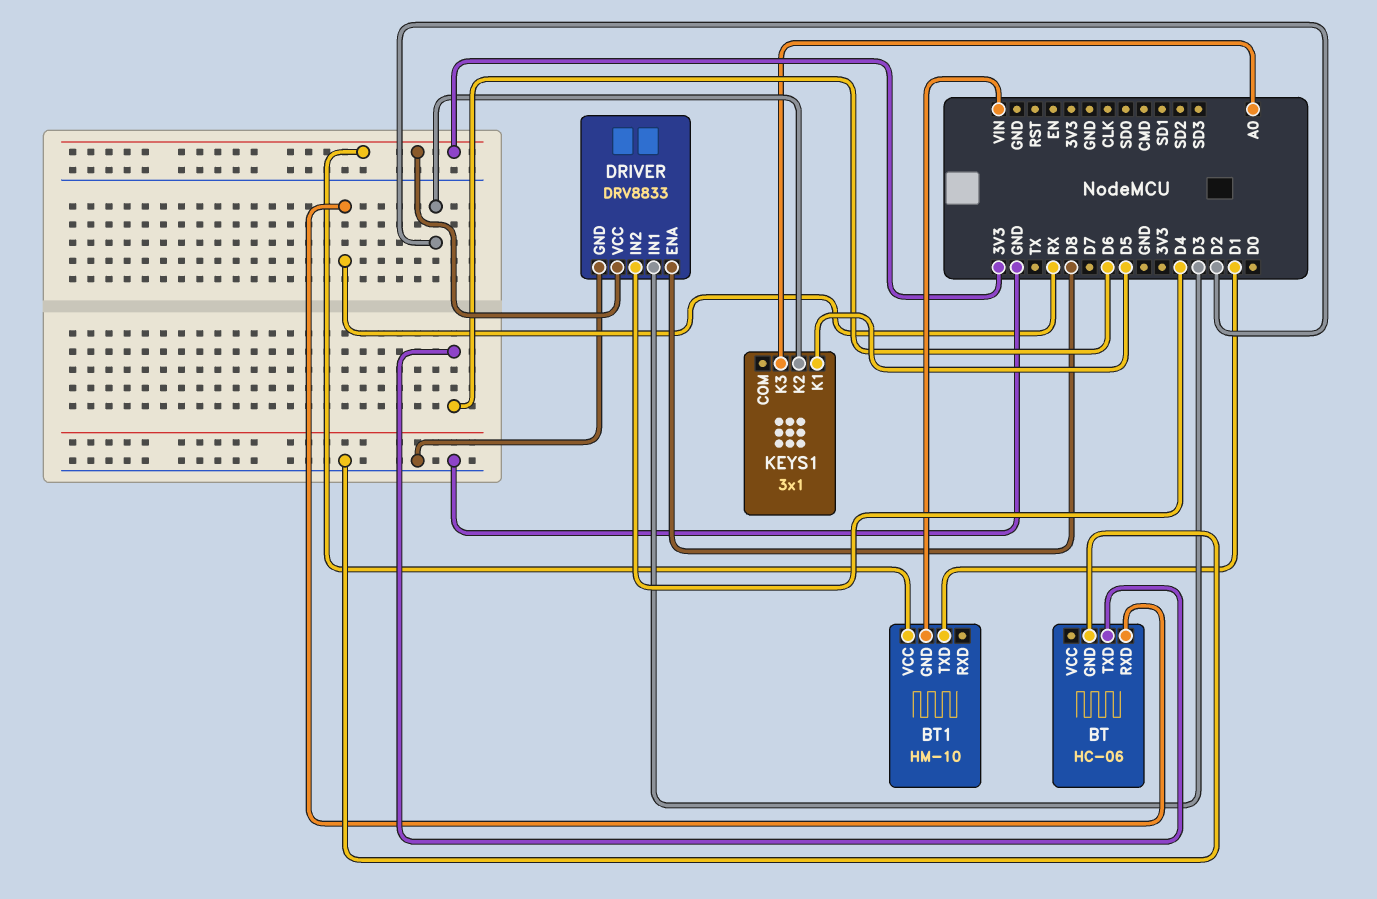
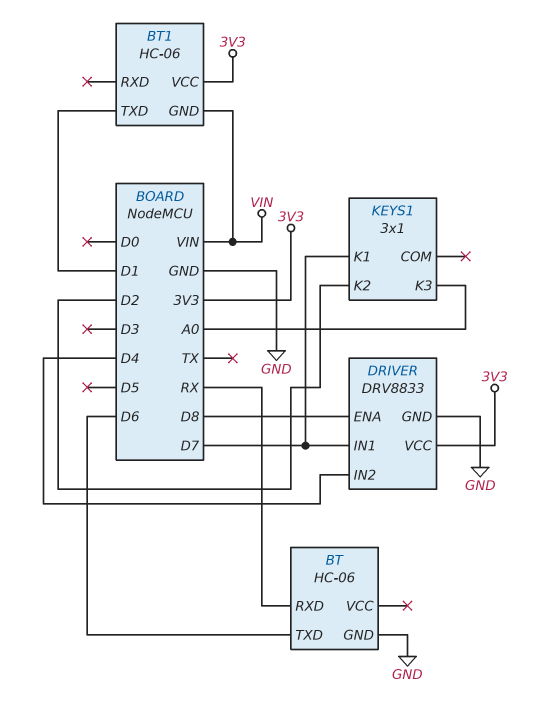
BT1: HM-10 -> HC-06
DRIVER pin IN1: D3 -> D7
KEYS1 pin K1: D5 -> D7

